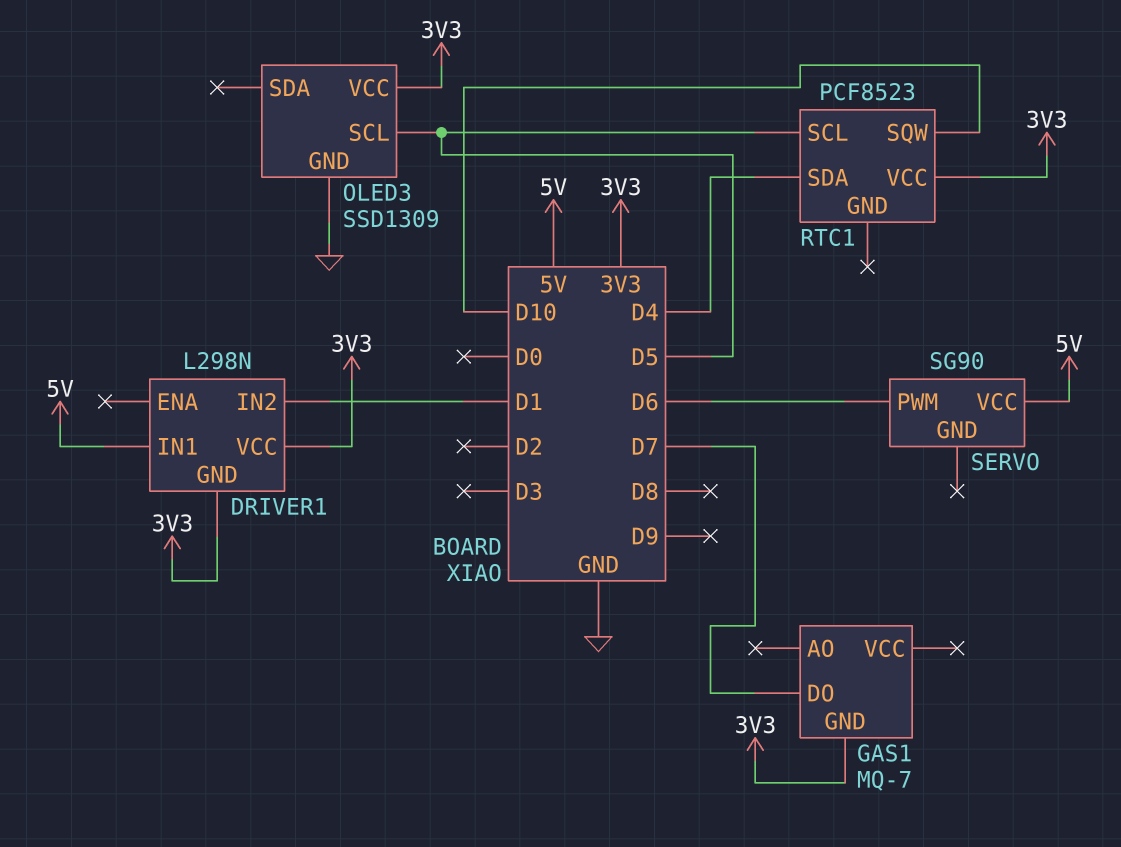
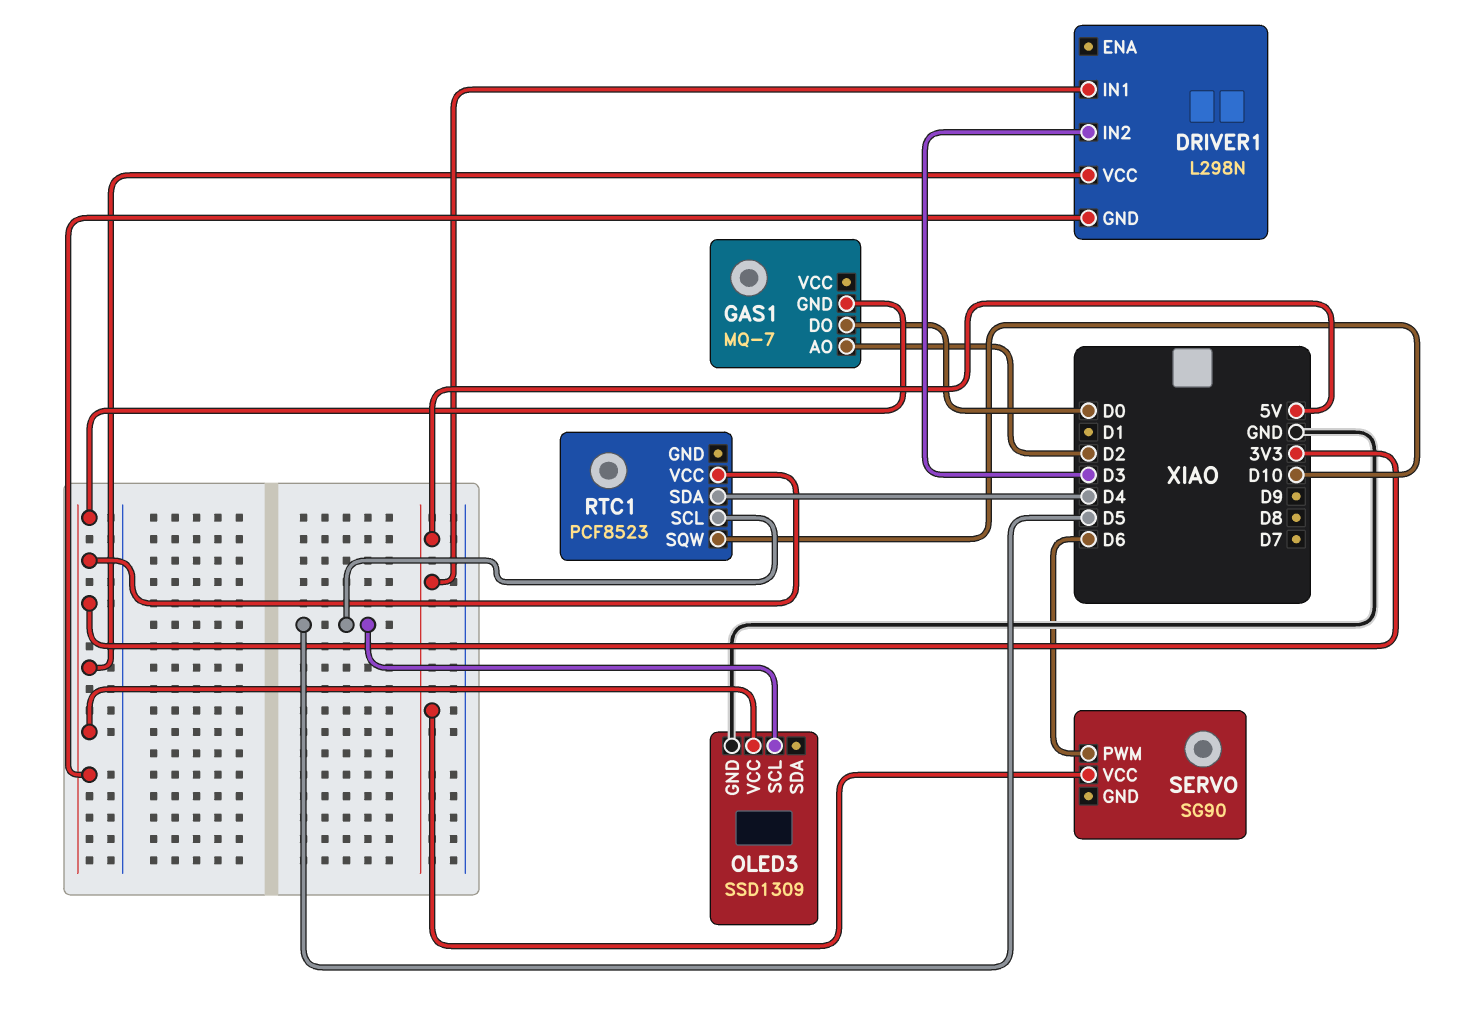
DRIVER1 pin IN2: D1 -> D3
GAS1 pin AO: none -> D2
GAS1 pin DO: D7 -> D0

